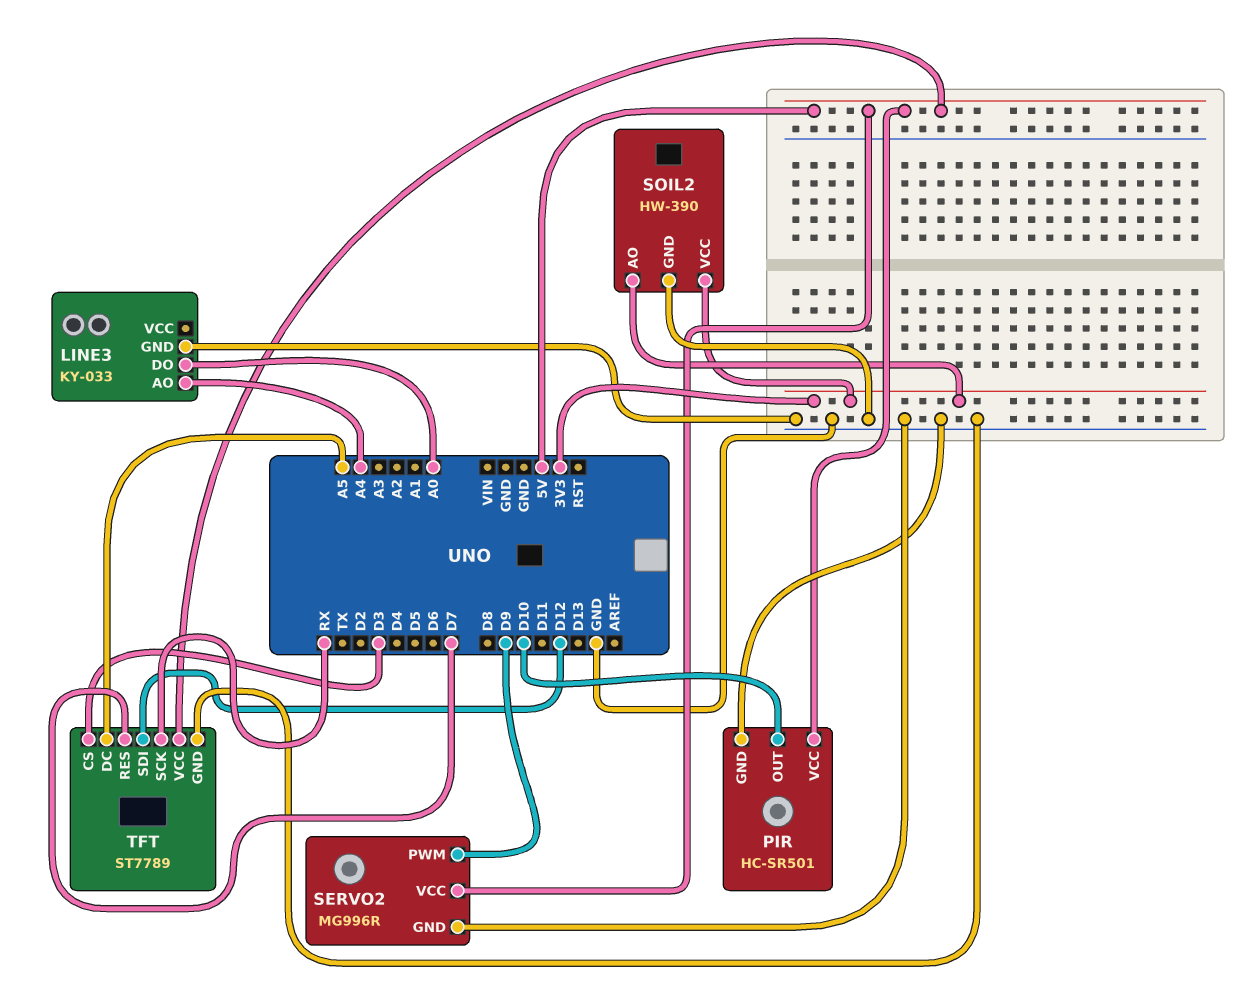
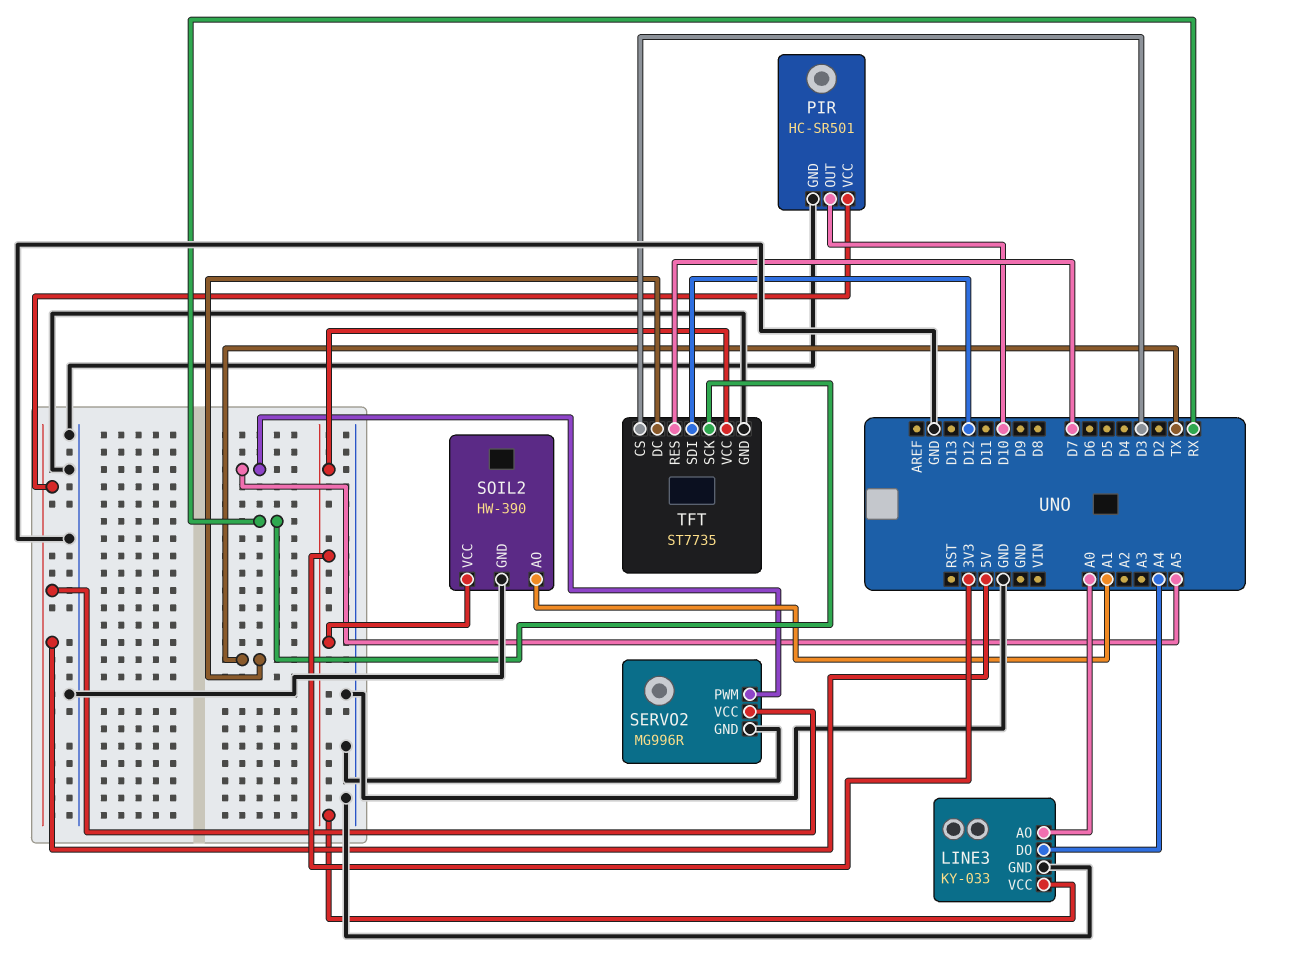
LINE3 pin AO: A4 -> A0
LINE3 pin DO: A0 -> A4
LINE3 pin VCC: none -> 3V3
SERVO2 pin PWM: D9 -> A5
SOIL2 pin AO: 3V3 -> A1
TFT: ST7789 -> ST7735
TFT pin DC: A5 -> TX
TFT pin VCC: 5V -> 3V3

